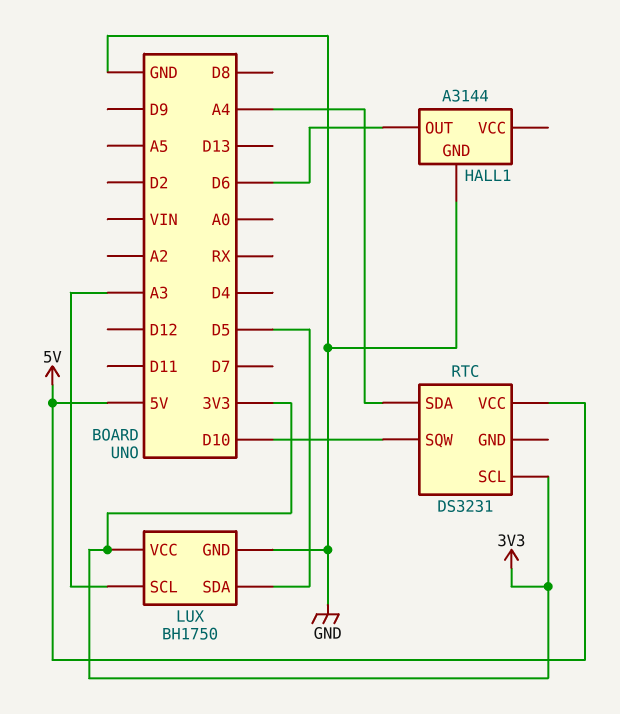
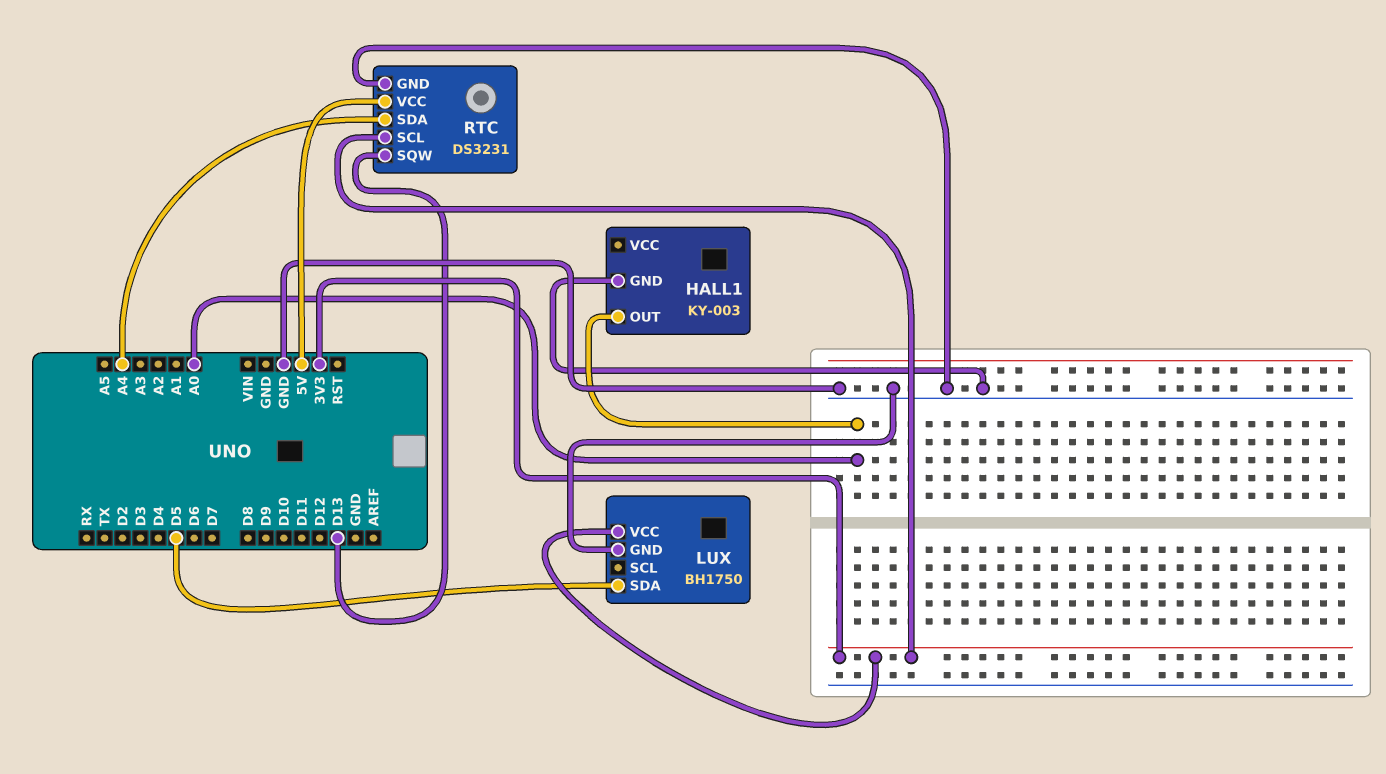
HALL1: A3144 -> KY-003
HALL1 pin OUT: D6 -> A0
LUX pin SCL: A3 -> none
RTC pin GND: none -> GND
RTC pin SQW: D10 -> D13

